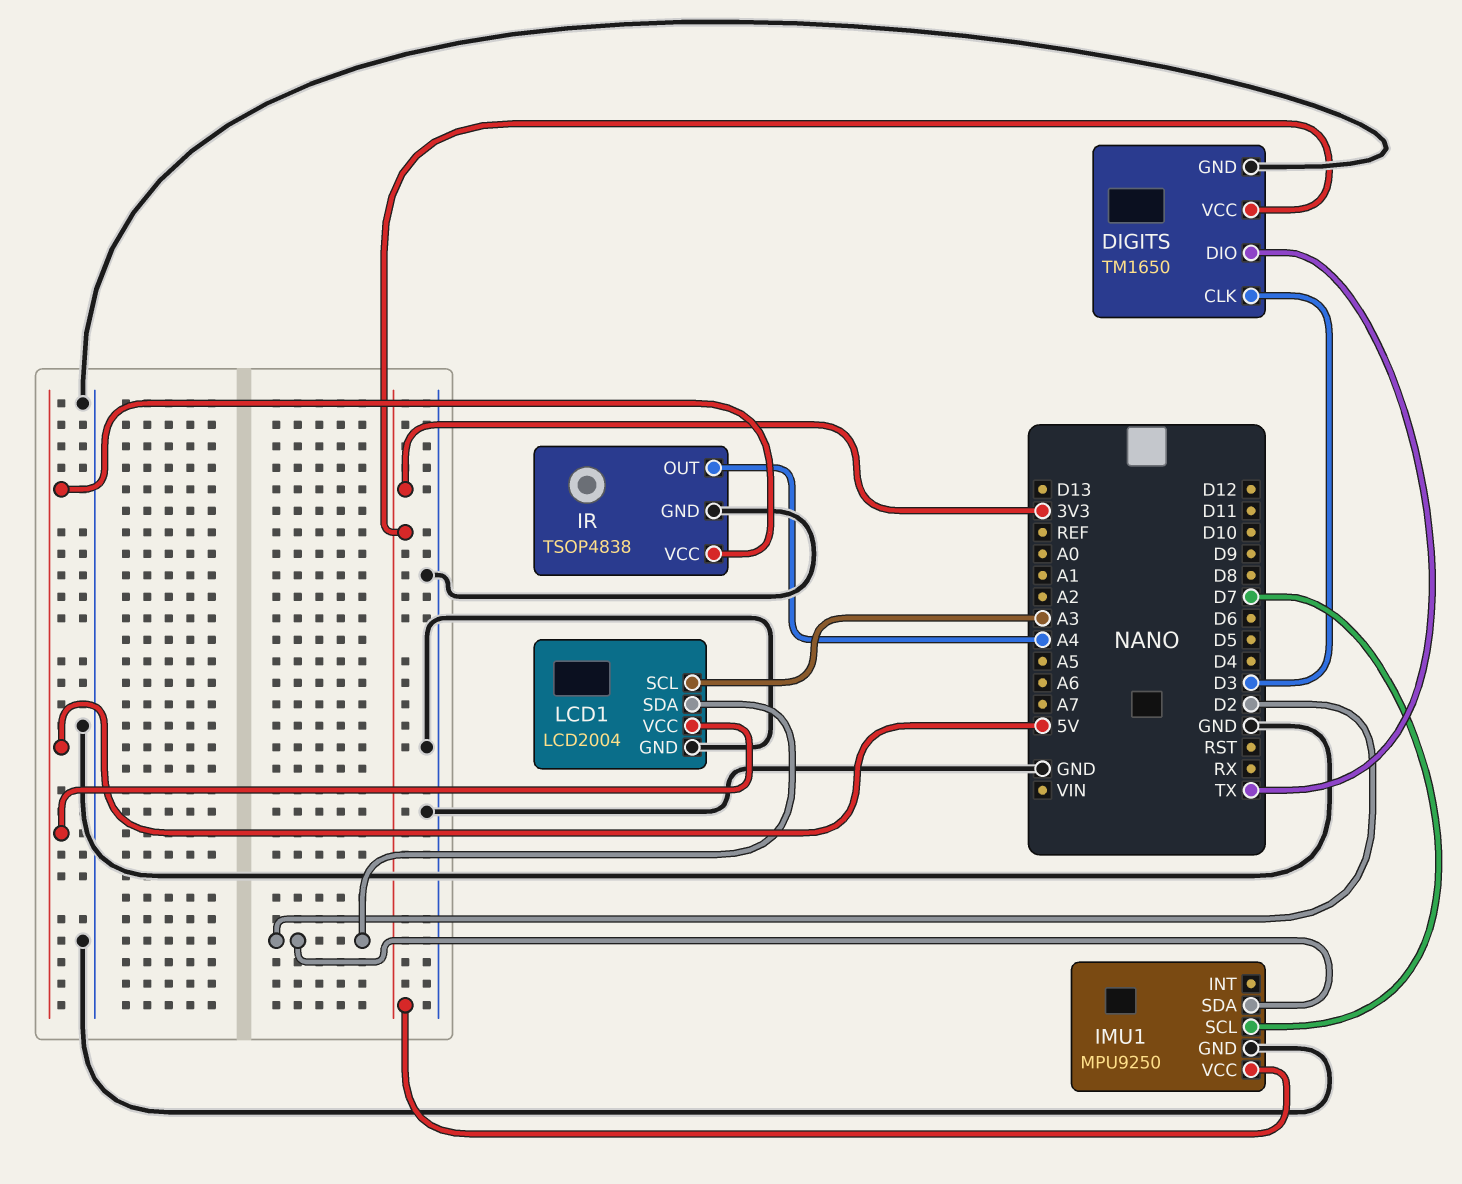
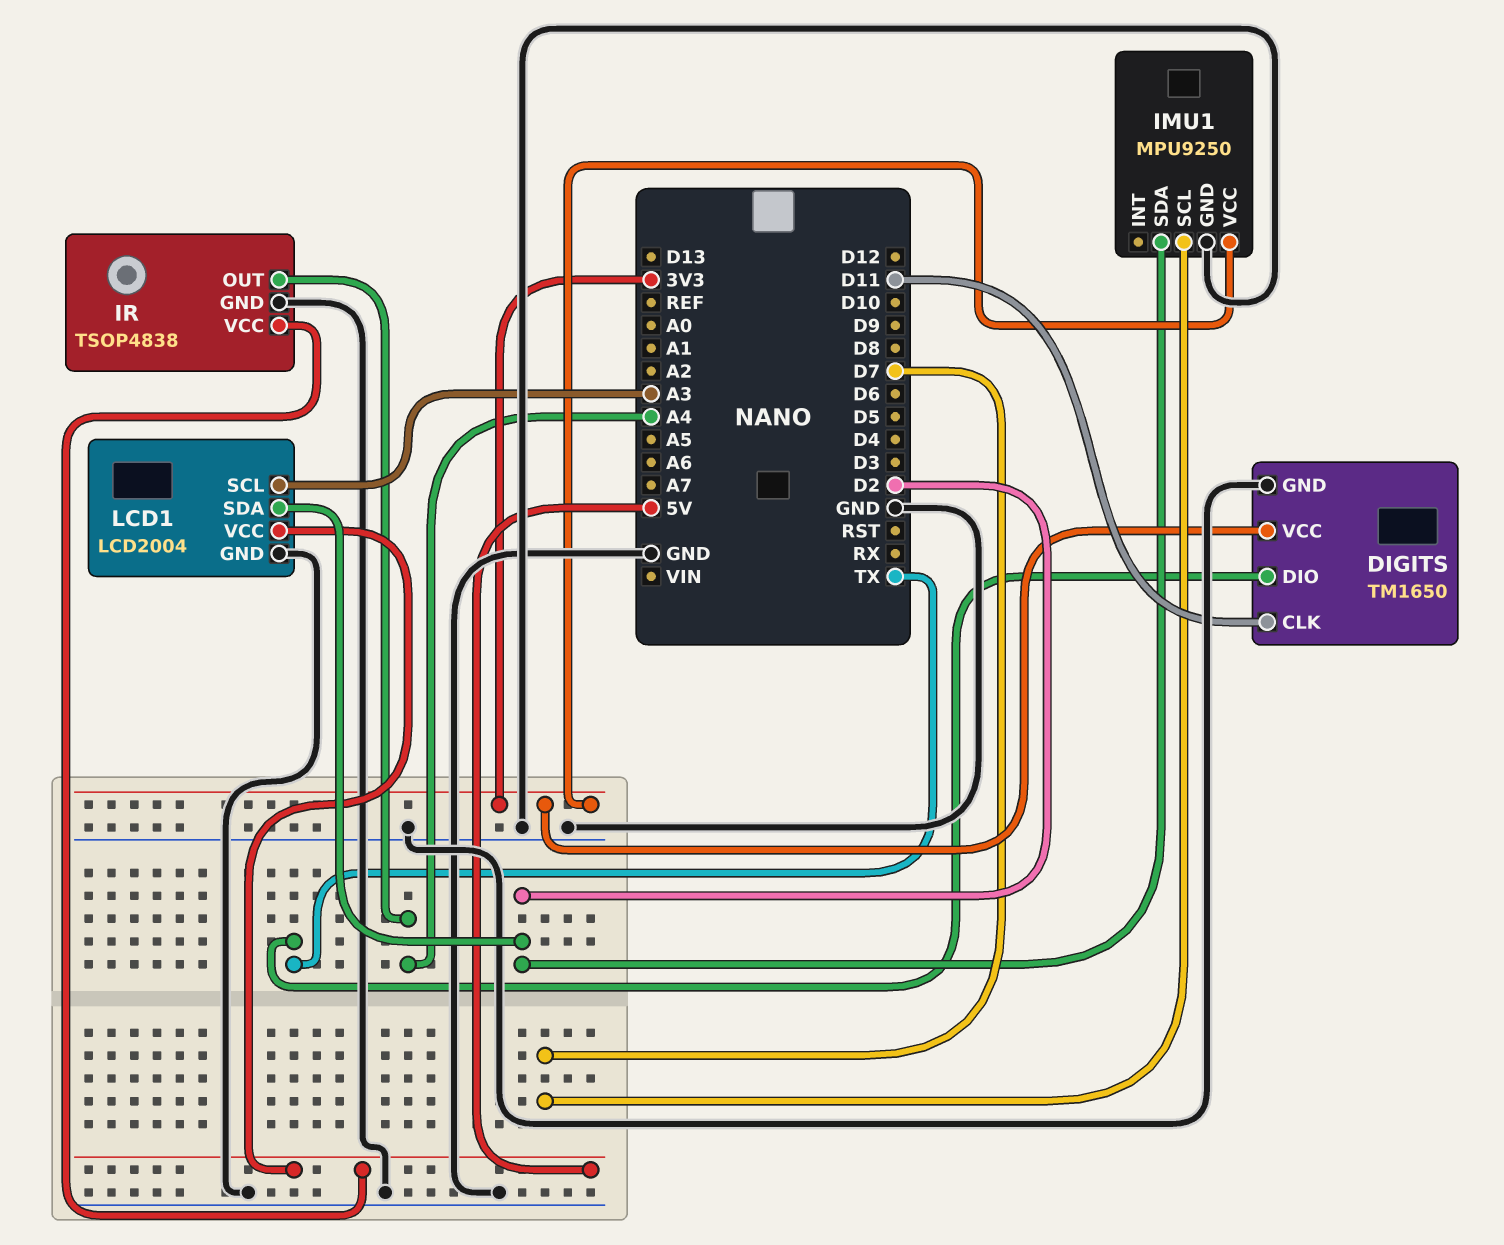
DIGITS pin CLK: D3 -> D11

